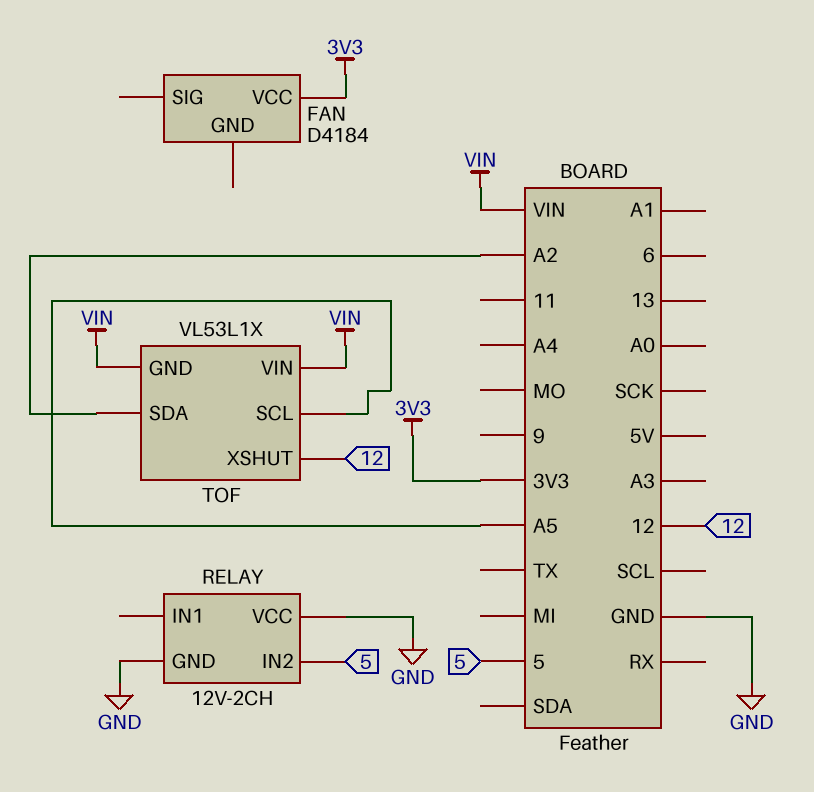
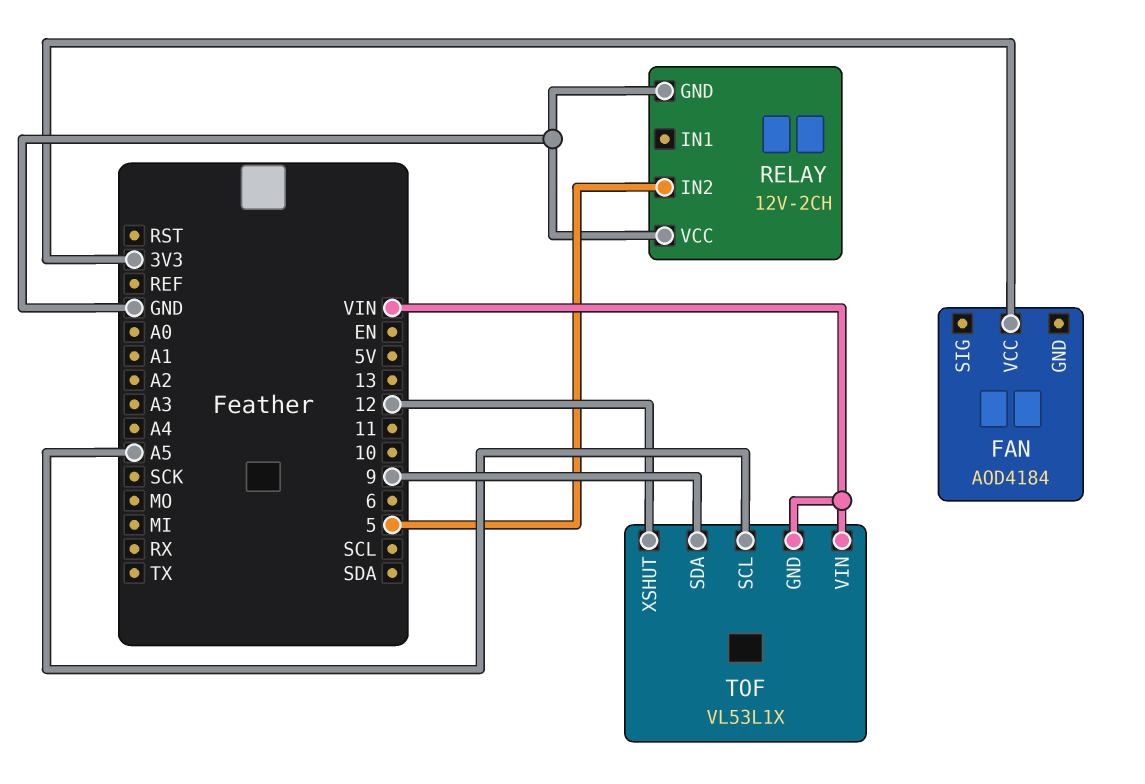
FAN: D4184 -> AOD4184
TOF pin SDA: A2 -> 9

